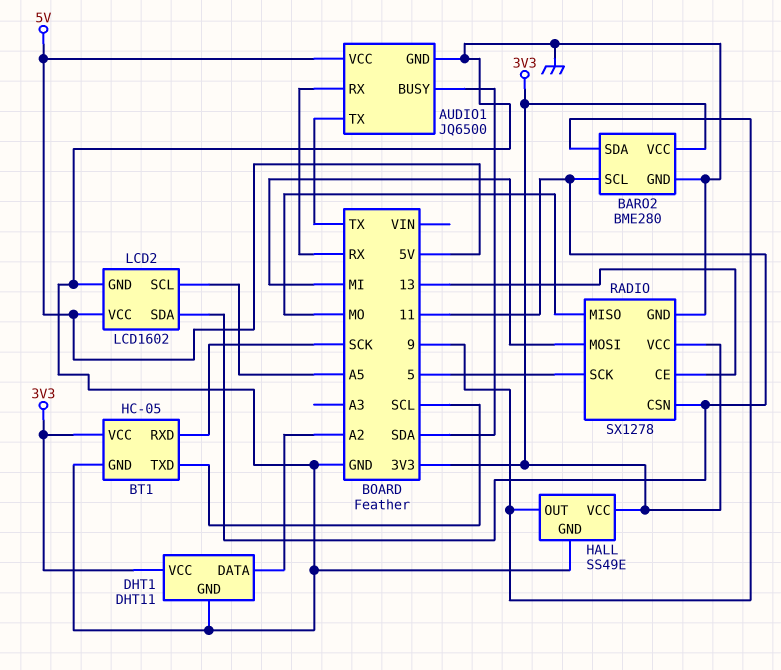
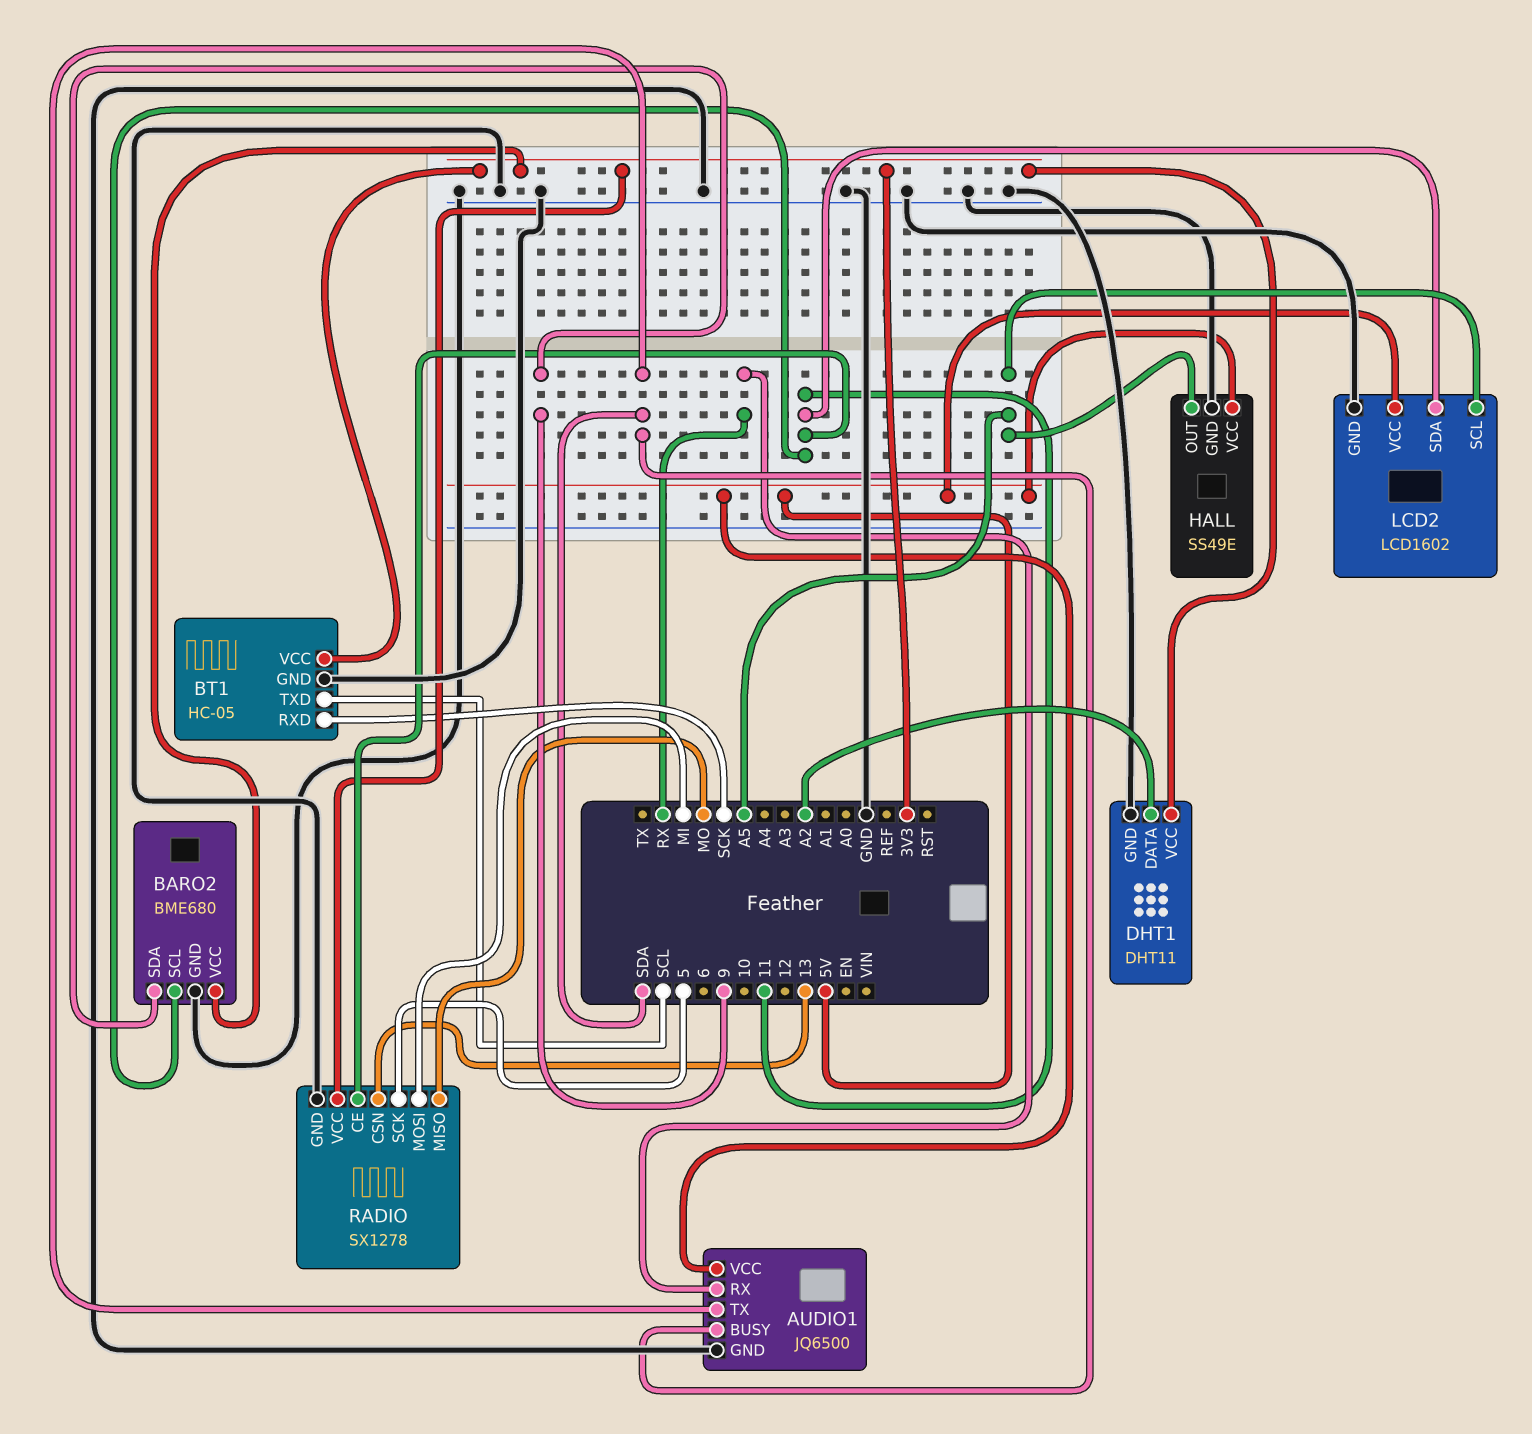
AUDIO1 pin TX: TX -> SDA
BARO2: BME280 -> BME680
HALL pin OUT: 9 -> A5
HALL pin VCC: 3V3 -> 5V
RADIO pin CE: 13 -> 11
RADIO pin CSN: 11 -> 13

